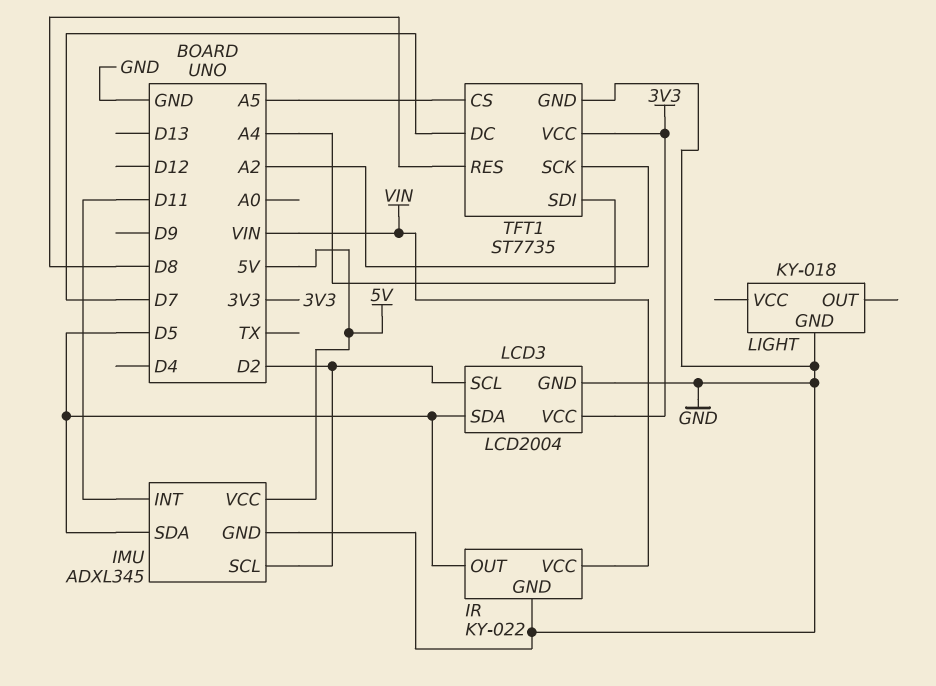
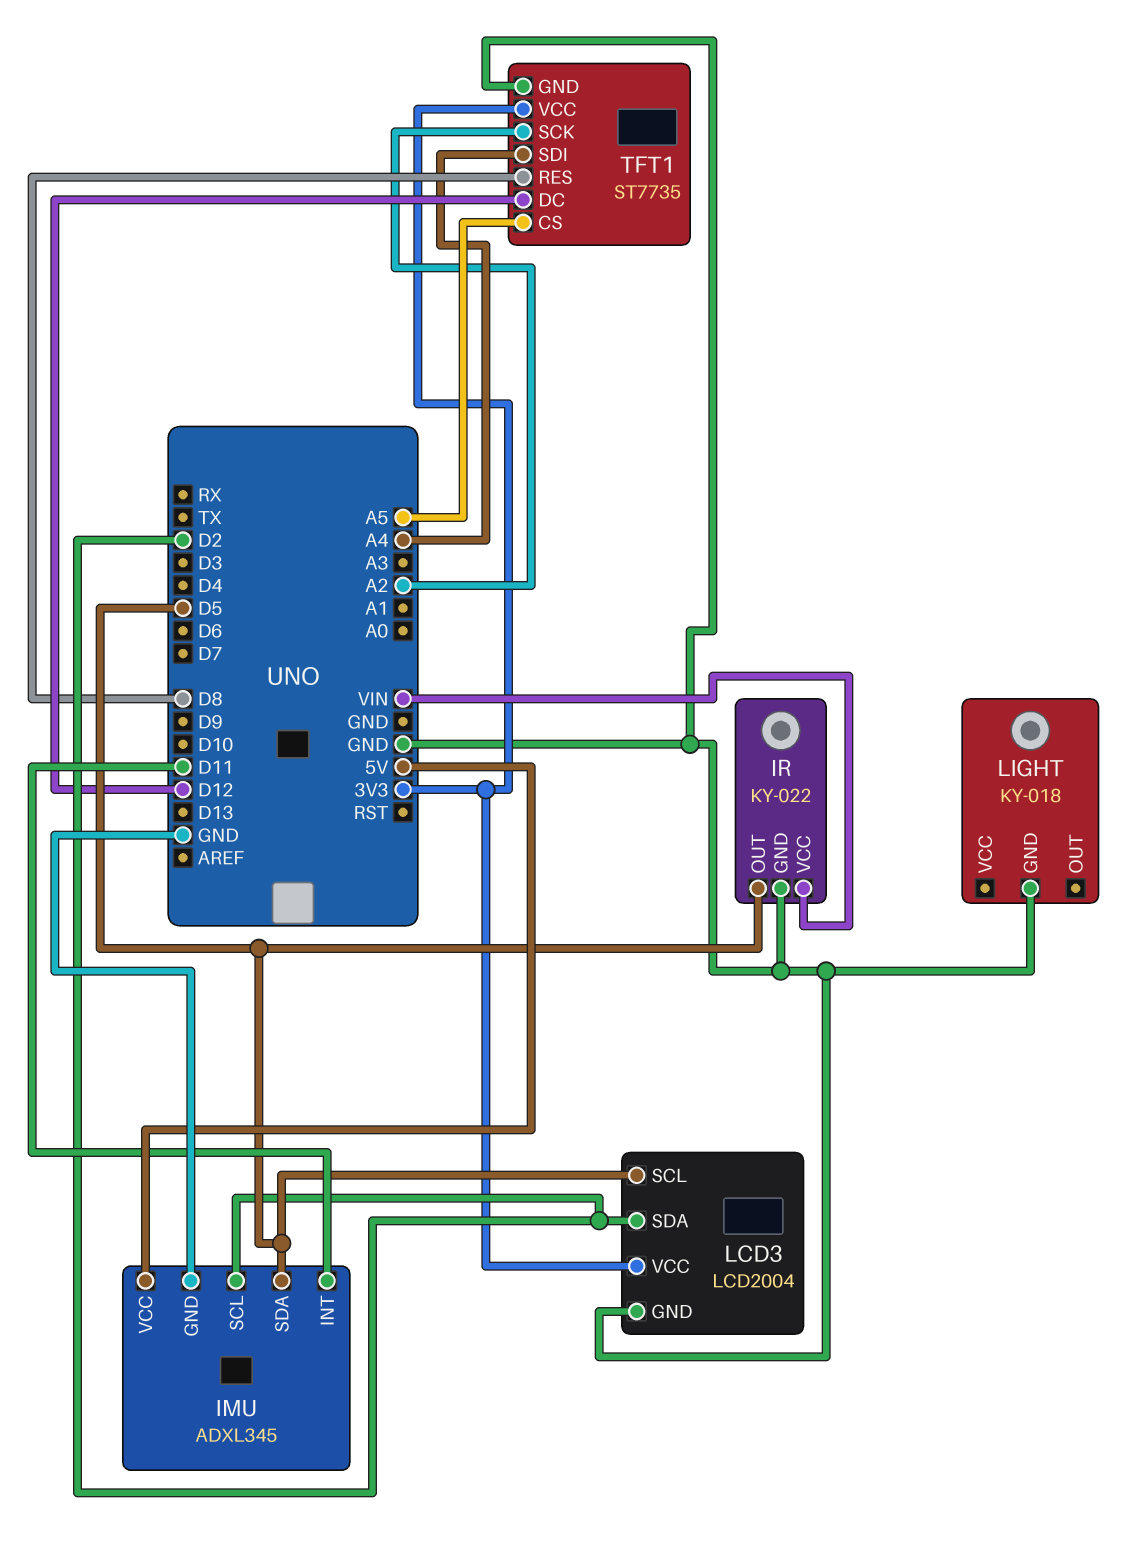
LCD3 pin SCL: D2 -> D5
LCD3 pin SDA: D5 -> D2
TFT1 pin DC: D7 -> D12

